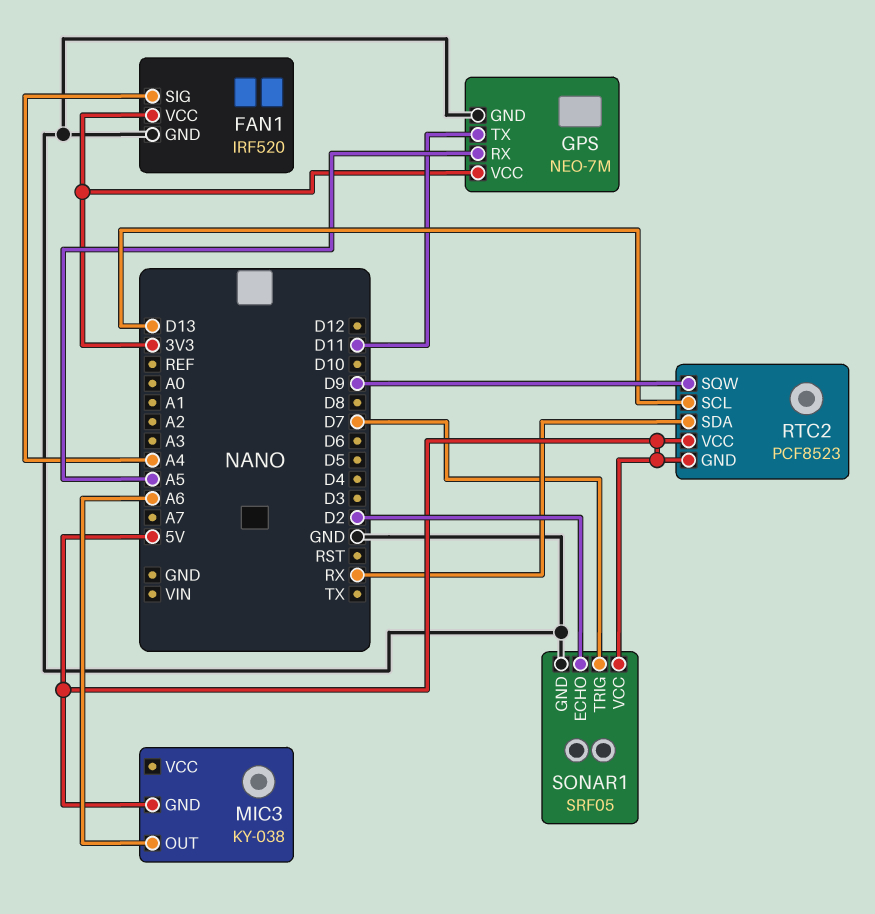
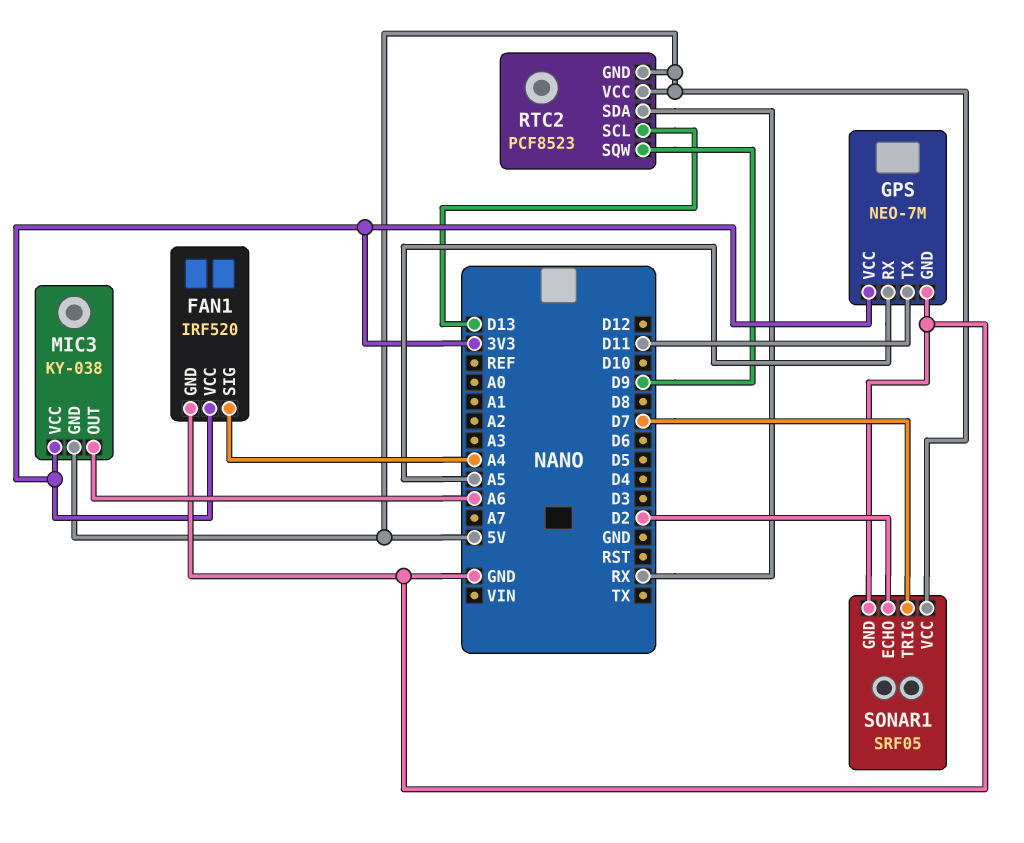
MIC3 pin VCC: none -> 3V3

